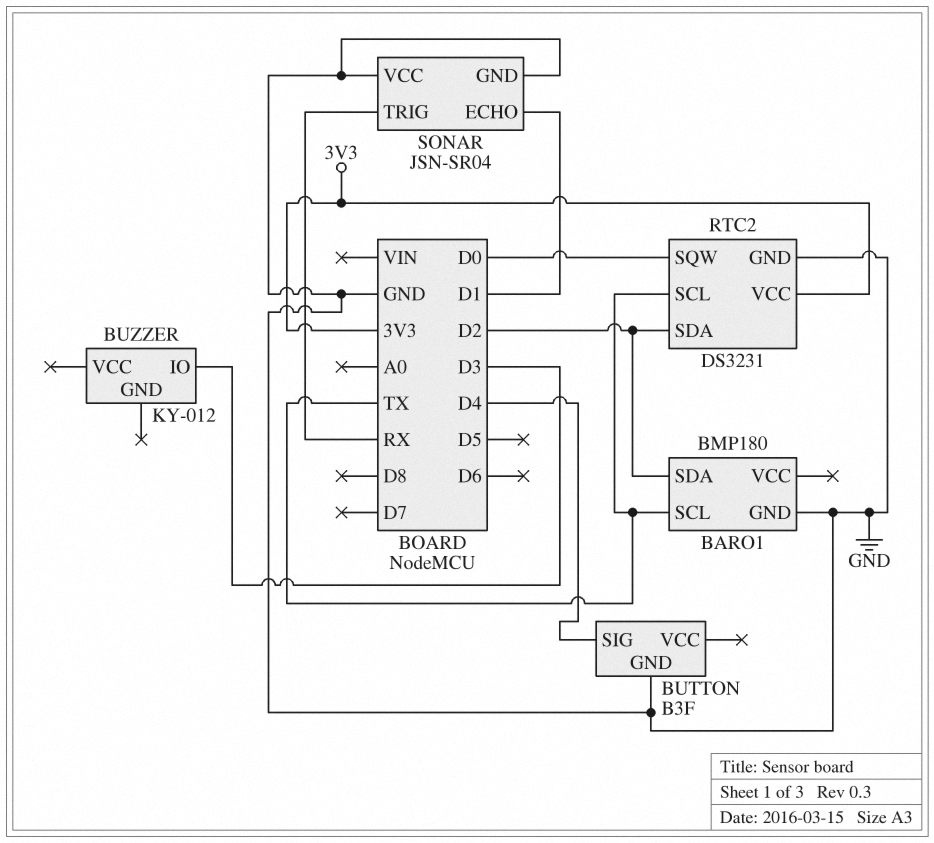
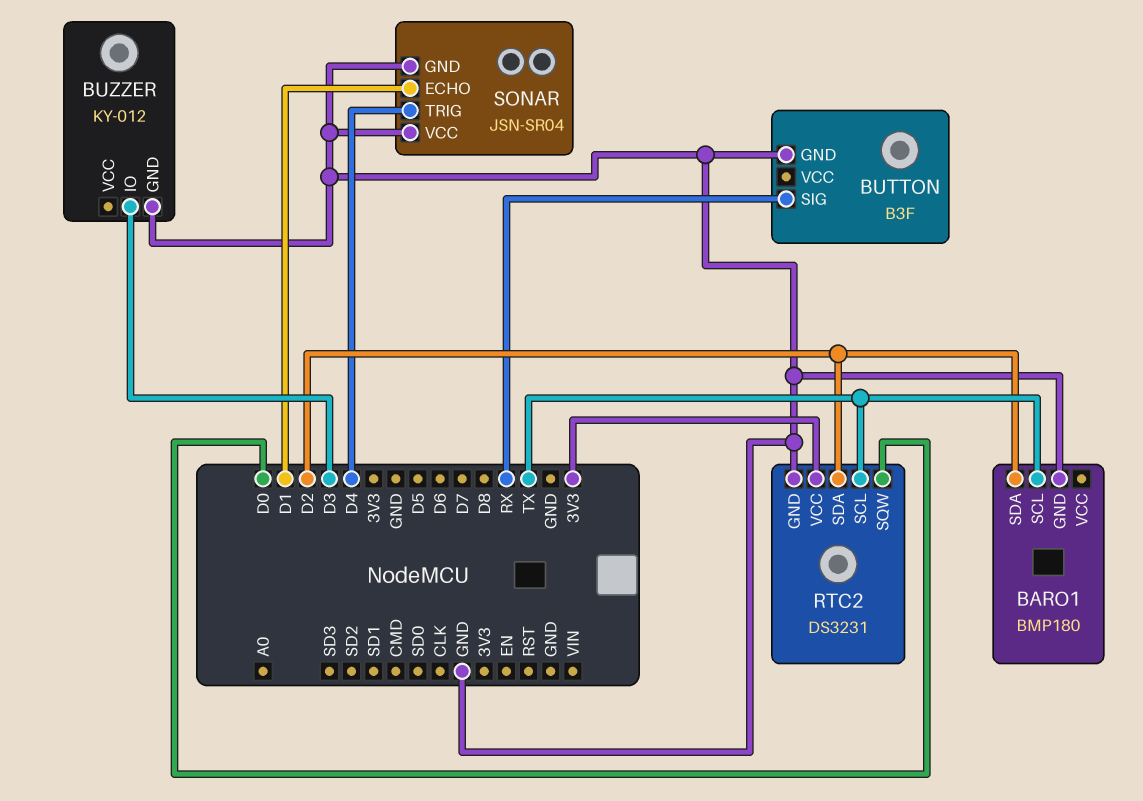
BUTTON pin SIG: D4 -> RX
BUZZER pin GND: none -> GND
SONAR pin TRIG: RX -> D4

